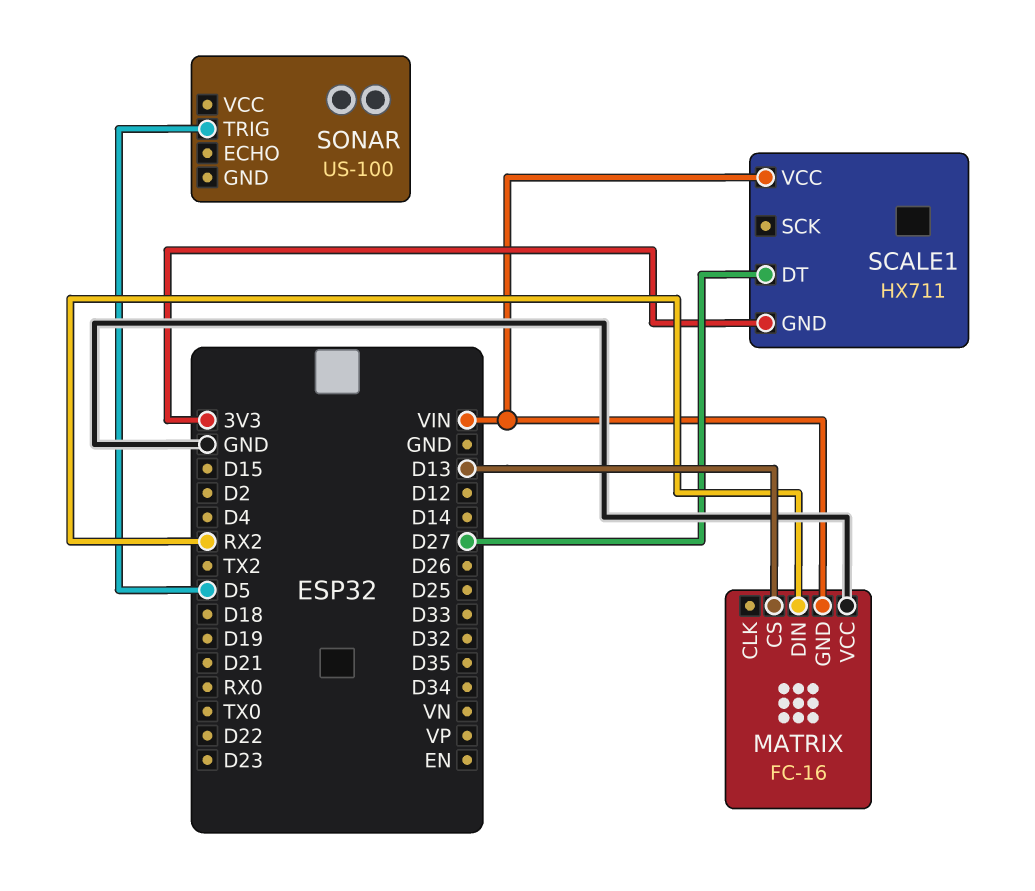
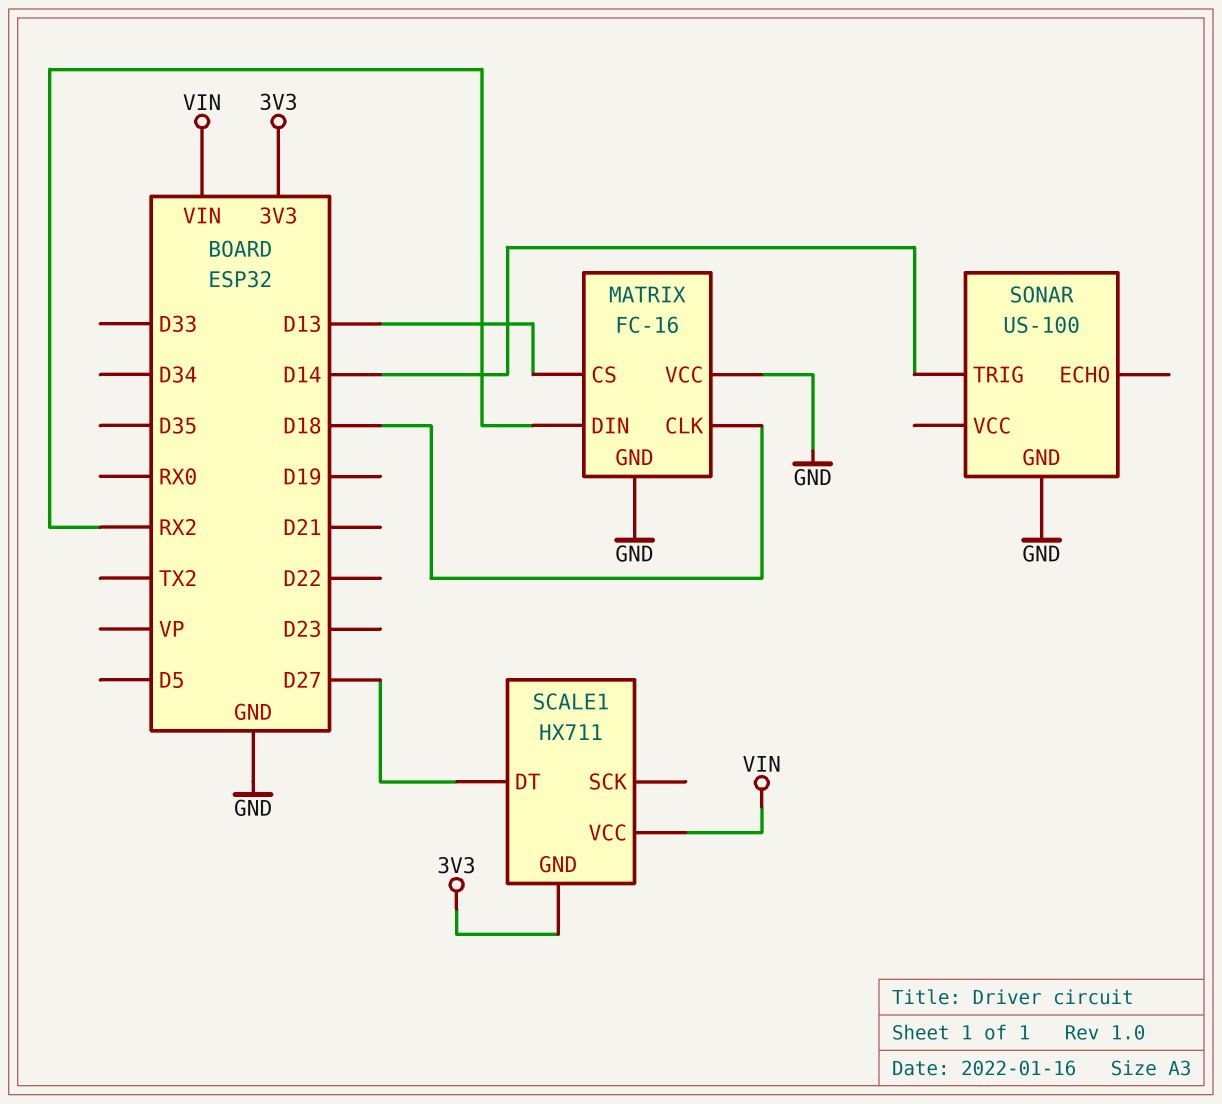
MATRIX pin CLK: none -> D18
MATRIX pin GND: VIN -> GND
SONAR pin GND: none -> GND
SONAR pin TRIG: D5 -> D14

